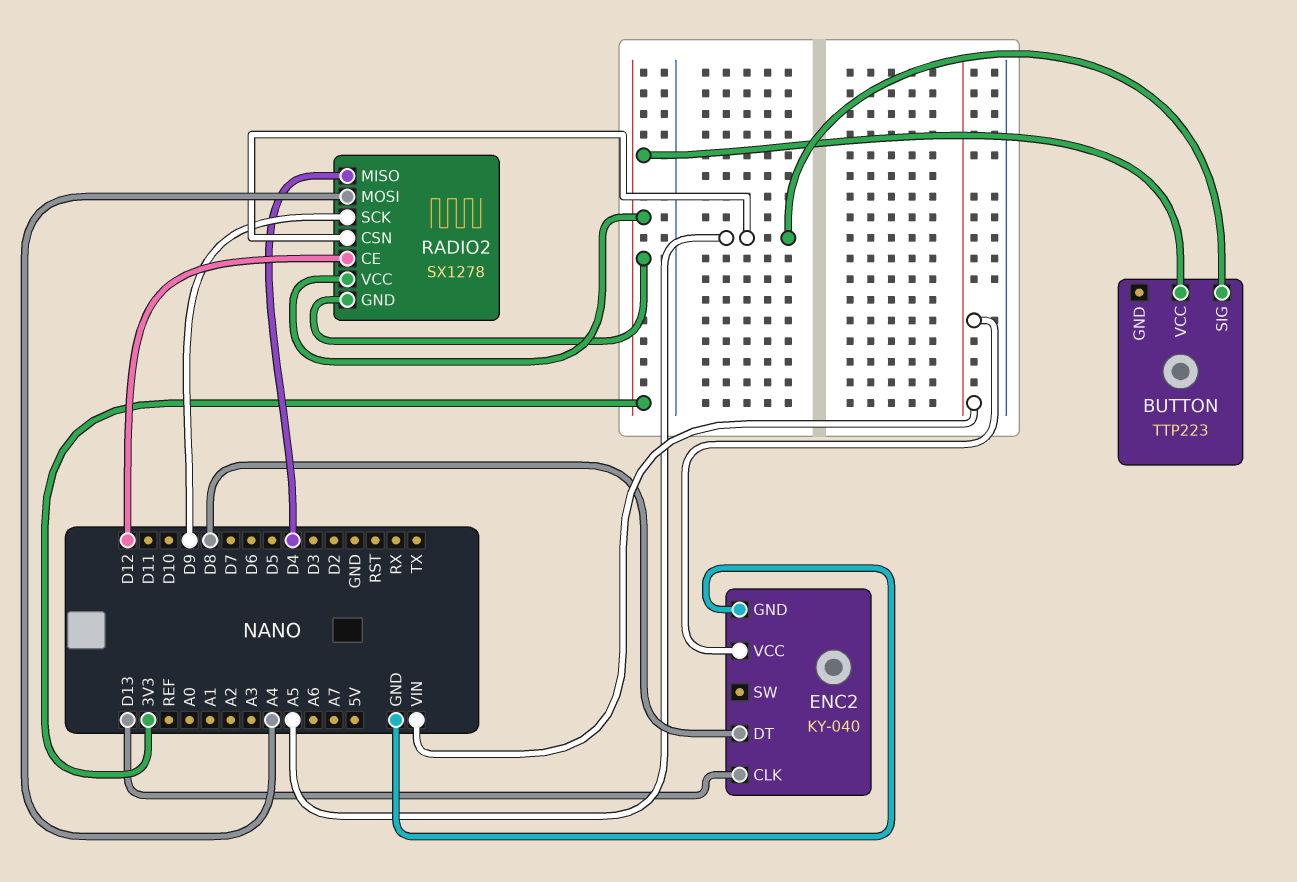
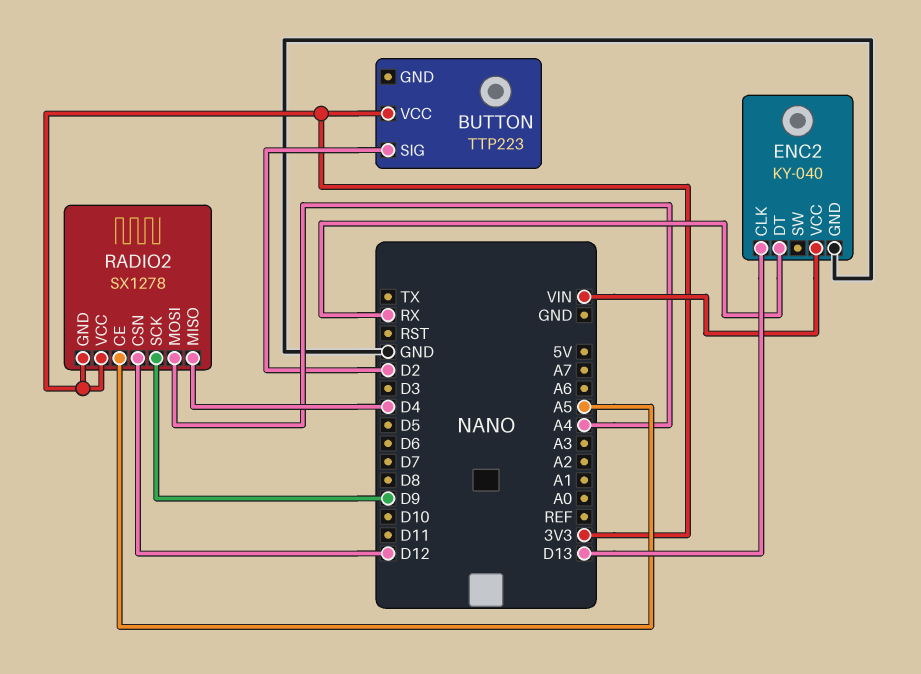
BUTTON pin SIG: A5 -> D2
ENC2 pin DT: D8 -> RX
RADIO2 pin CE: D12 -> A5
RADIO2 pin CSN: A5 -> D12

